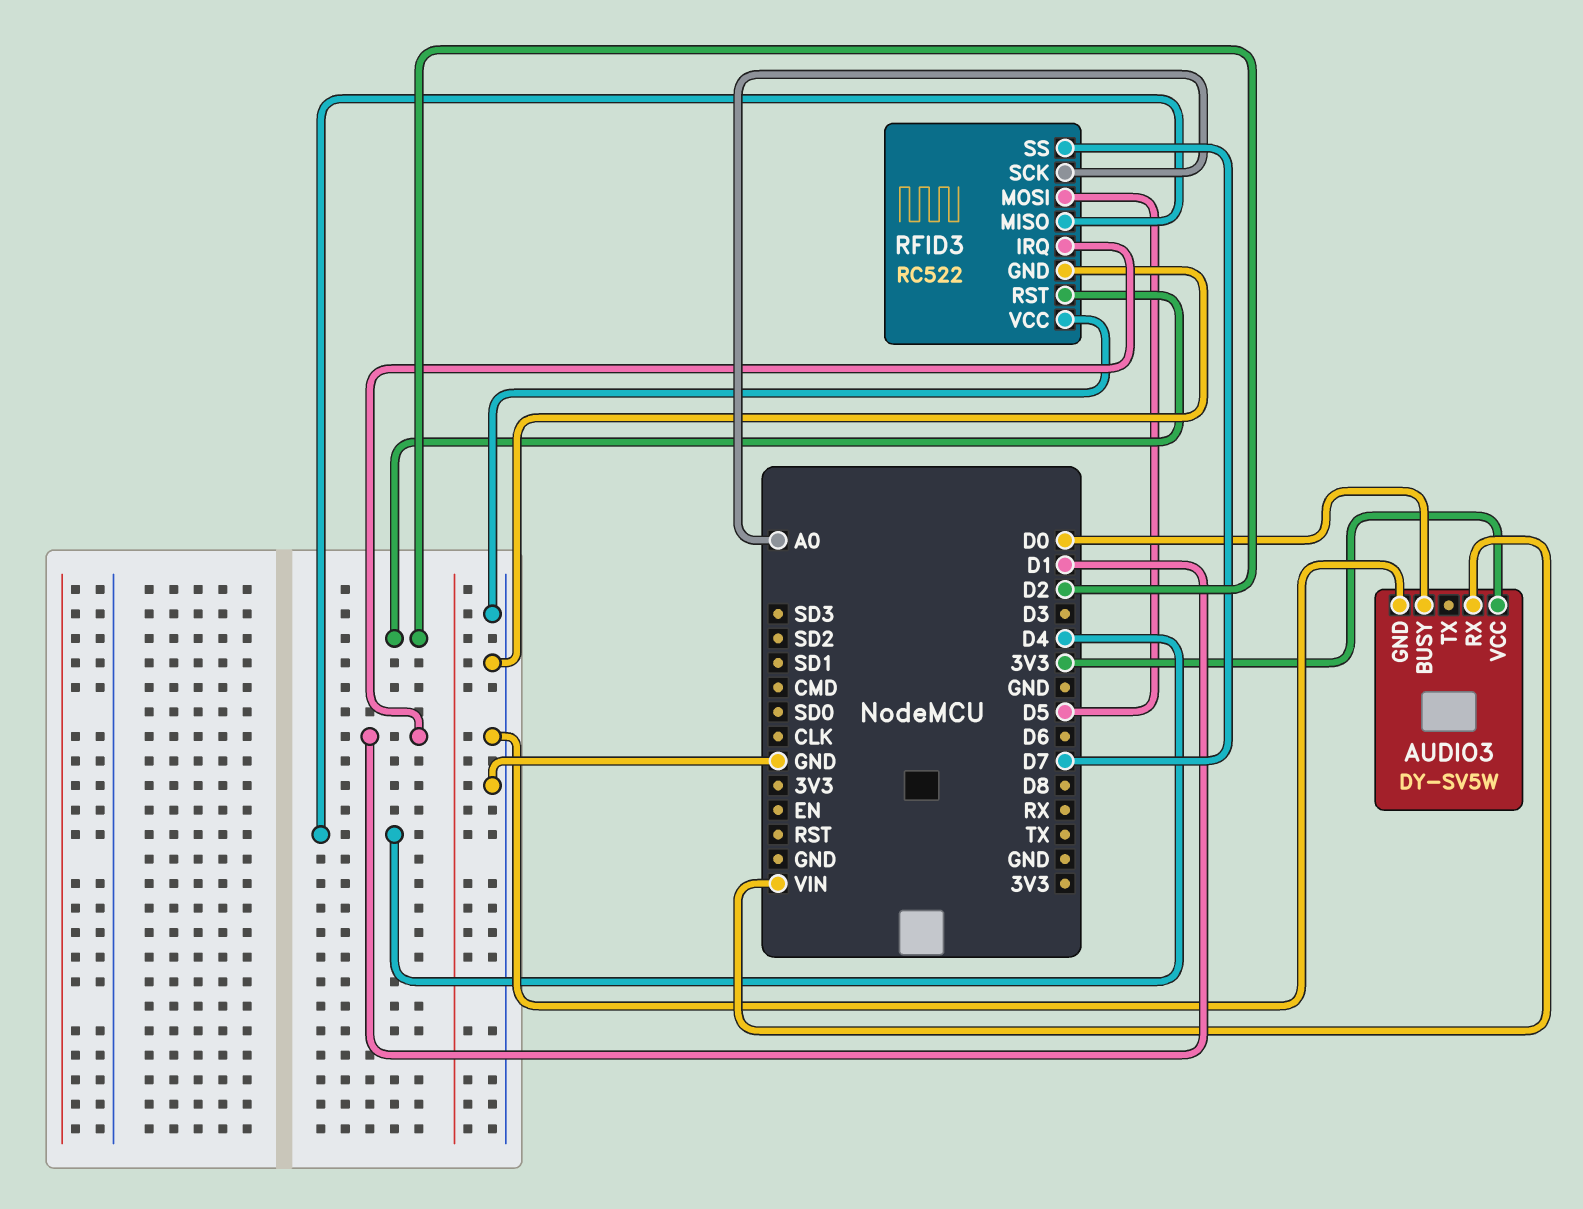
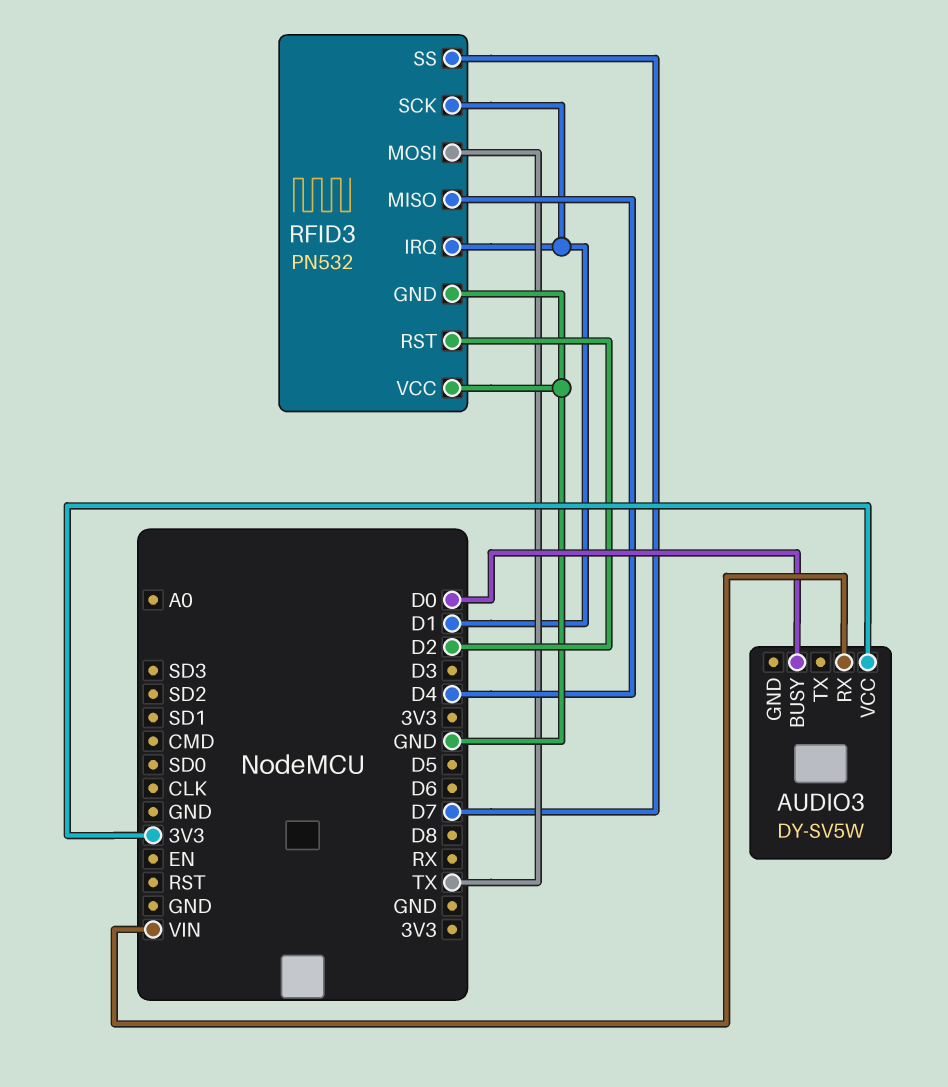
AUDIO3 pin GND: GND -> none
RFID3: RC522 -> PN532
RFID3 pin MOSI: D5 -> TX
RFID3 pin SCK: A0 -> D1

